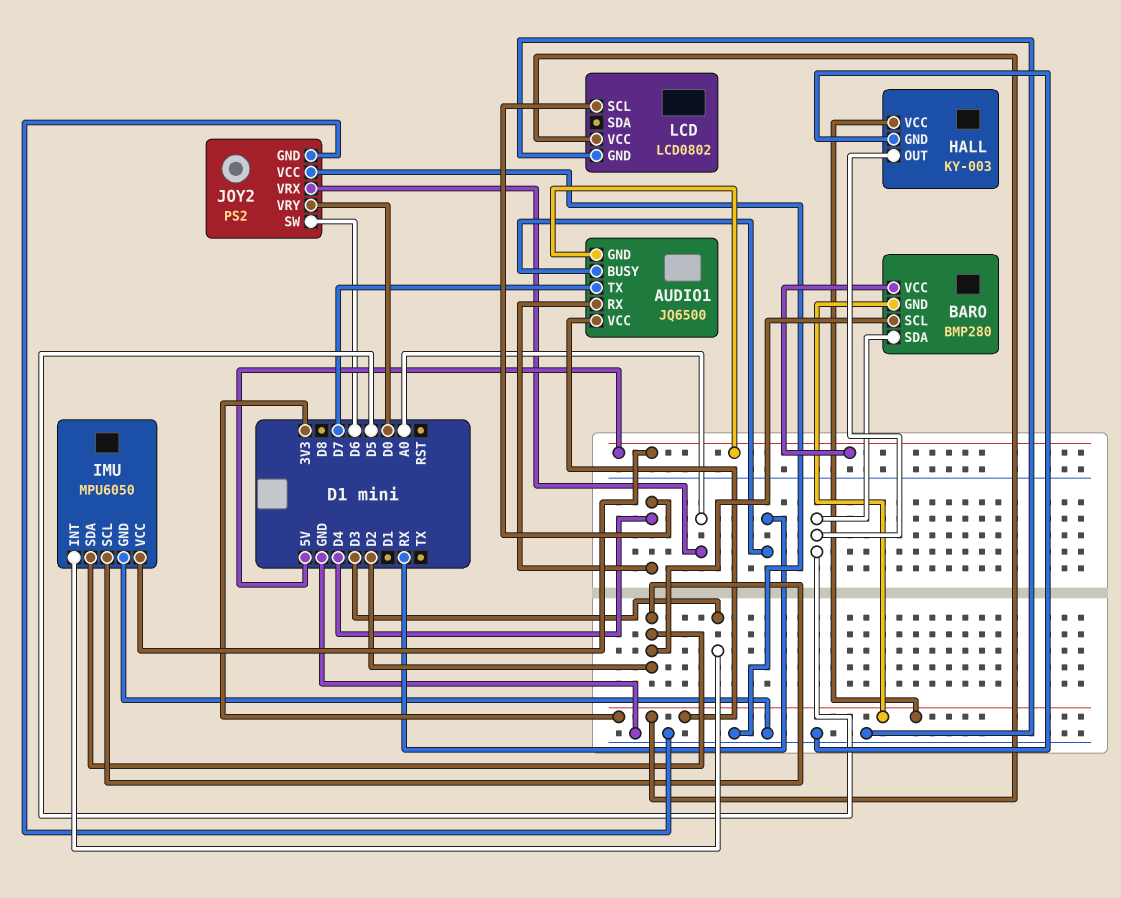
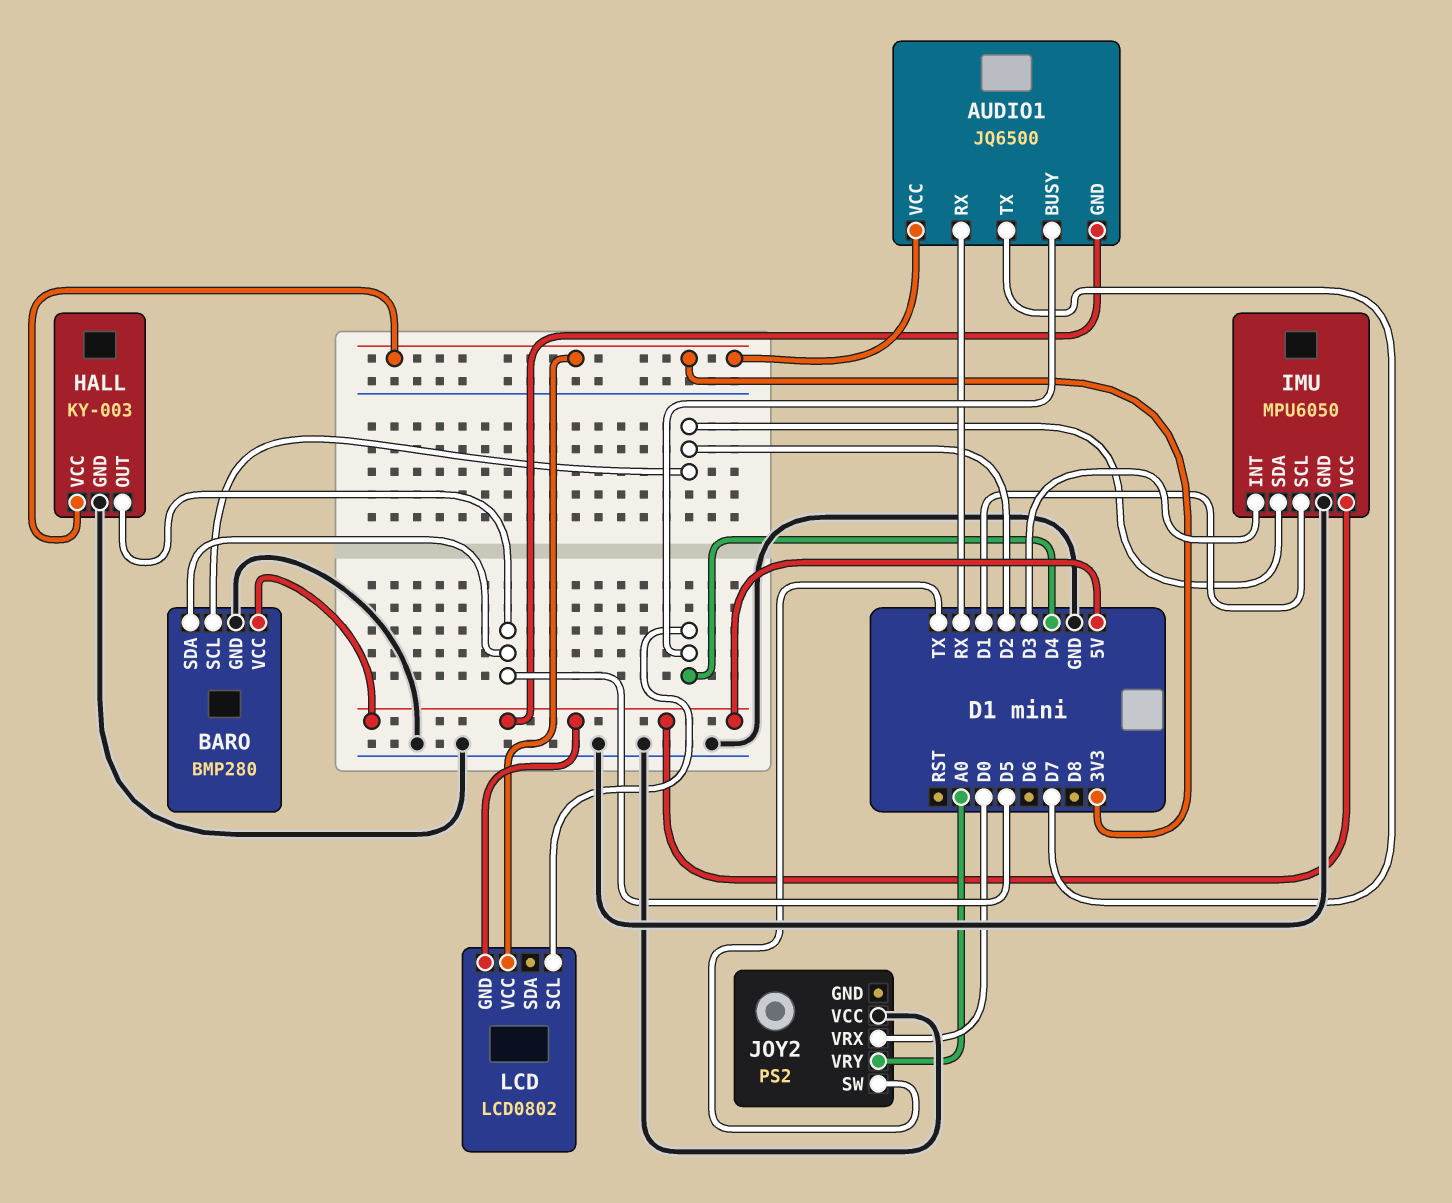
AUDIO1 pin BUSY: RX -> D4
AUDIO1 pin RX: D4 -> RX
BARO pin GND: 3V3 -> GND
IMU pin SCL: D2 -> D1
JOY2 pin GND: GND -> none
JOY2 pin SW: D6 -> TX
JOY2 pin VRX: A0 -> D0
JOY2 pin VRY: D0 -> A0
LCD pin GND: GND -> 5V

